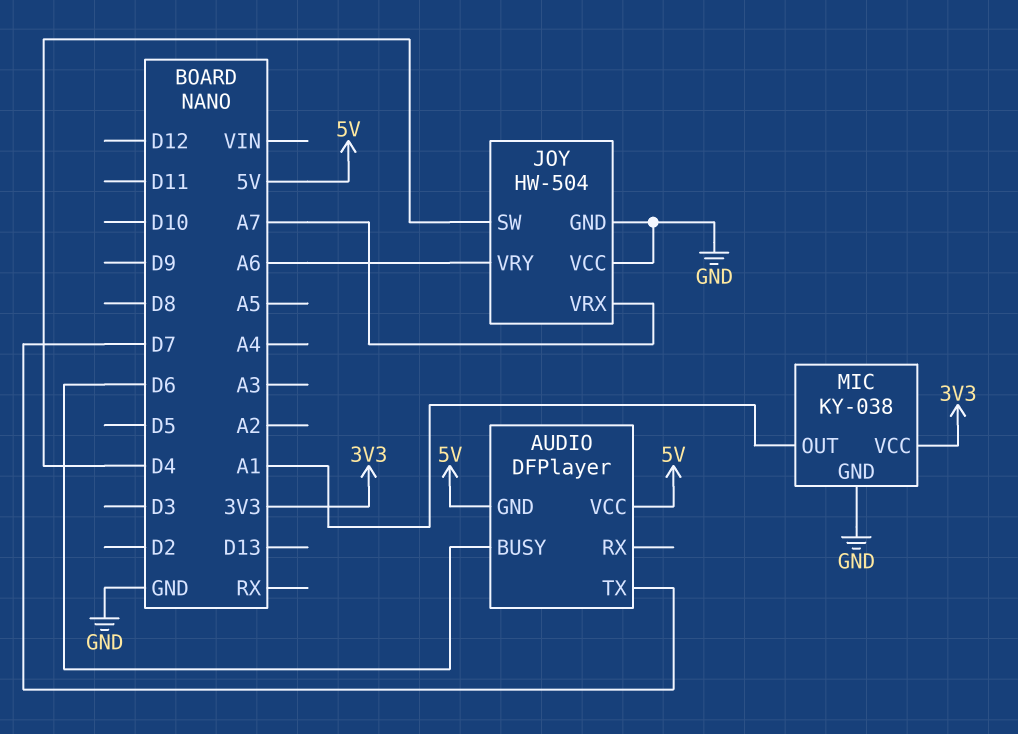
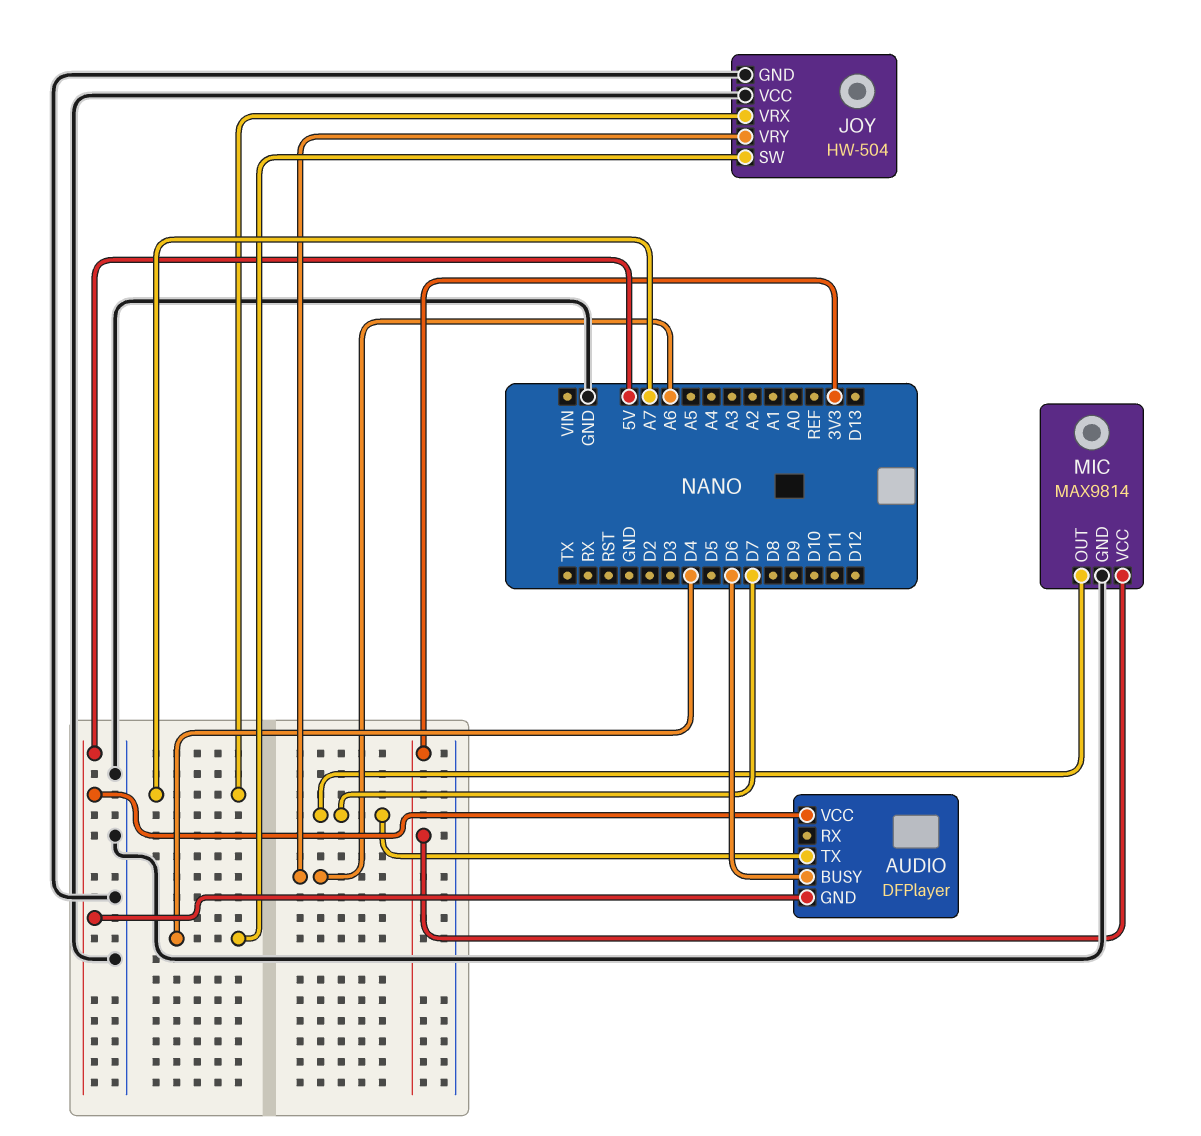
MIC: KY-038 -> MAX9814
MIC pin OUT: A1 -> D7

